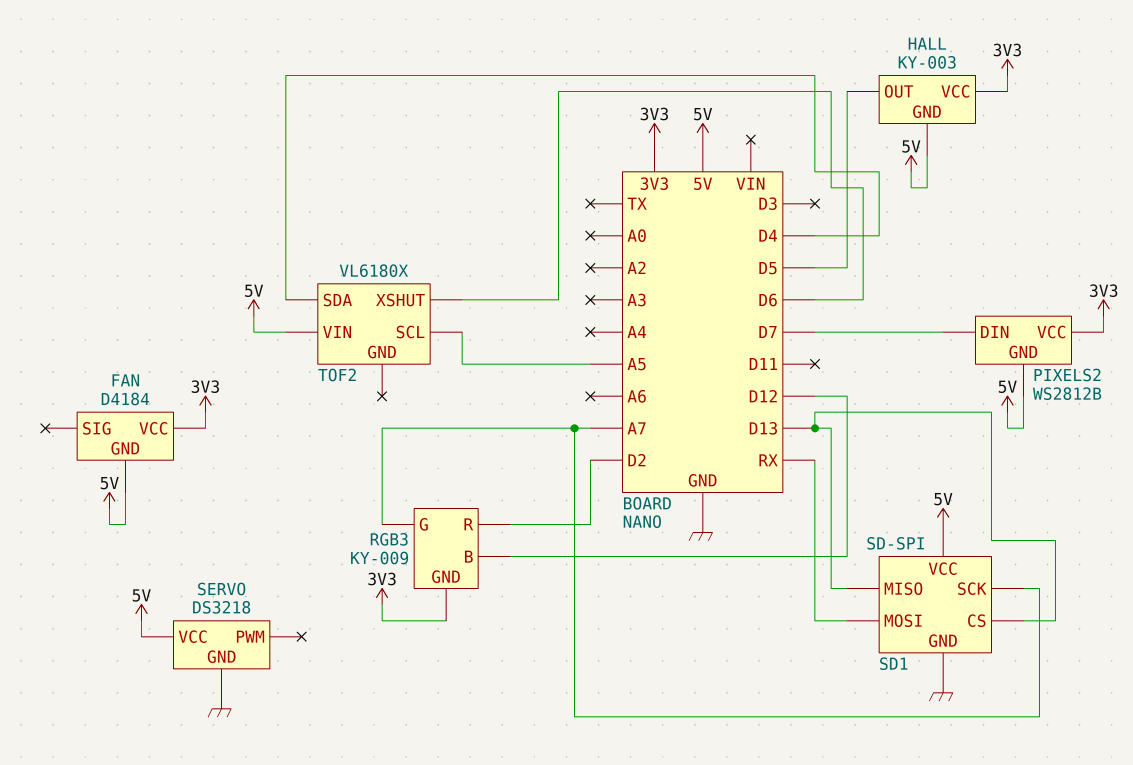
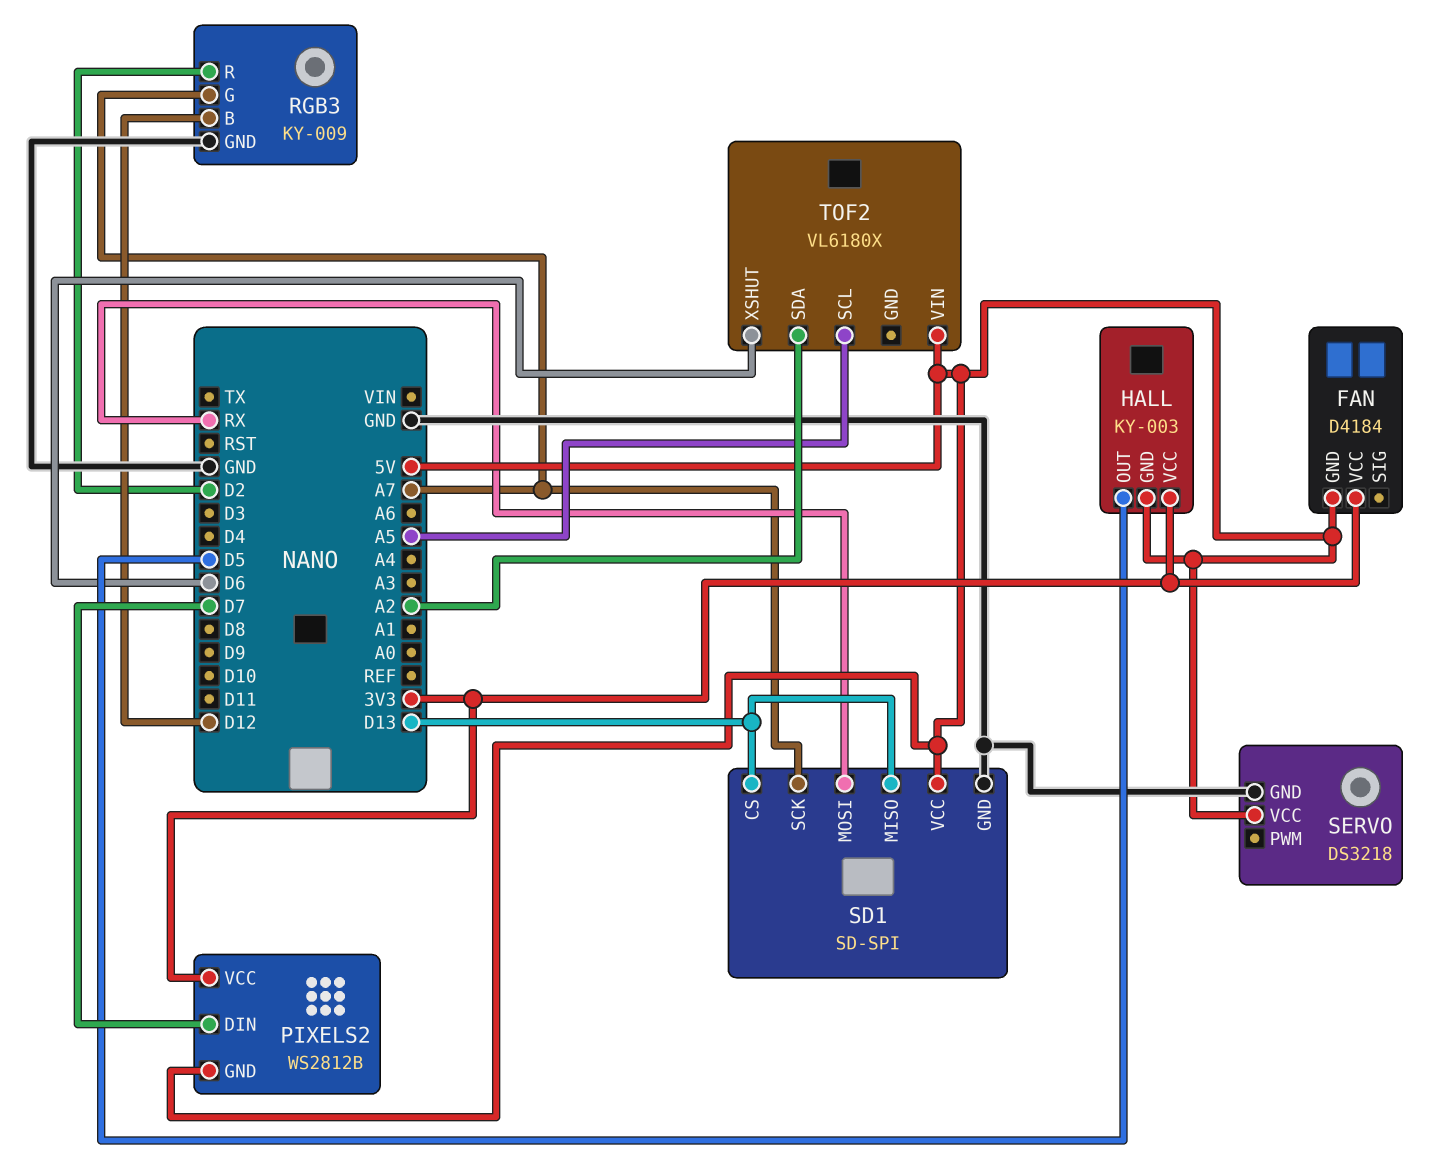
RGB3 pin GND: 3V3 -> GND
TOF2 pin SDA: D4 -> A2

